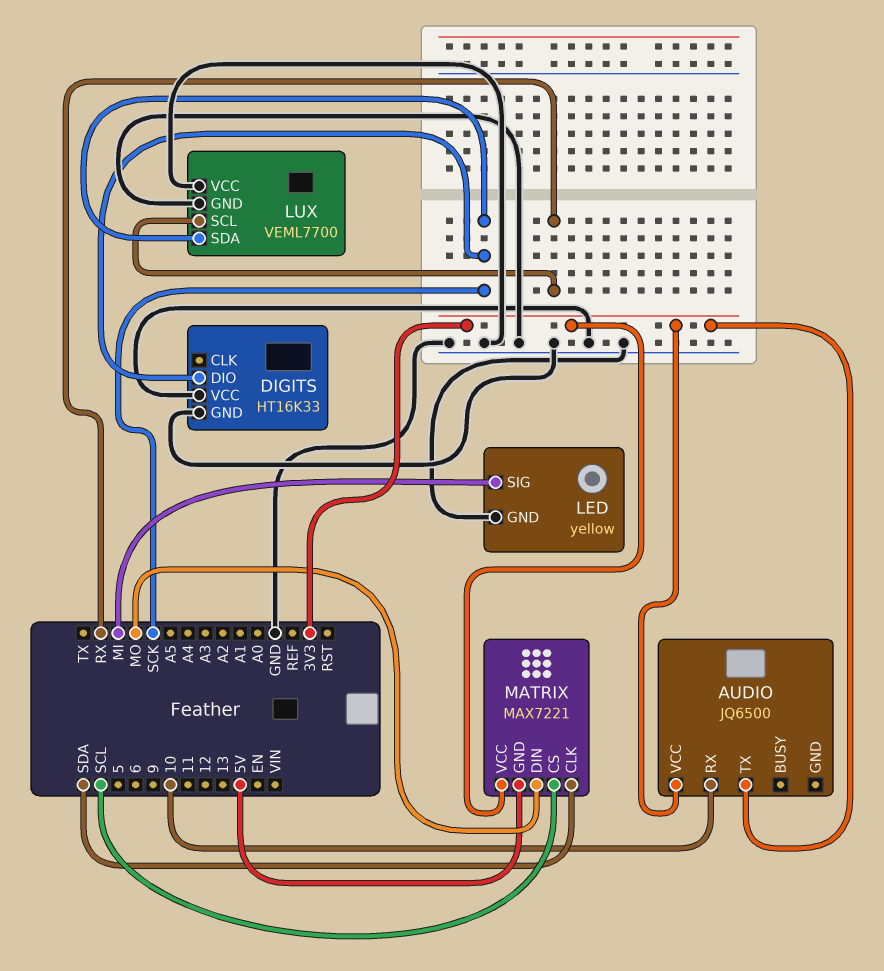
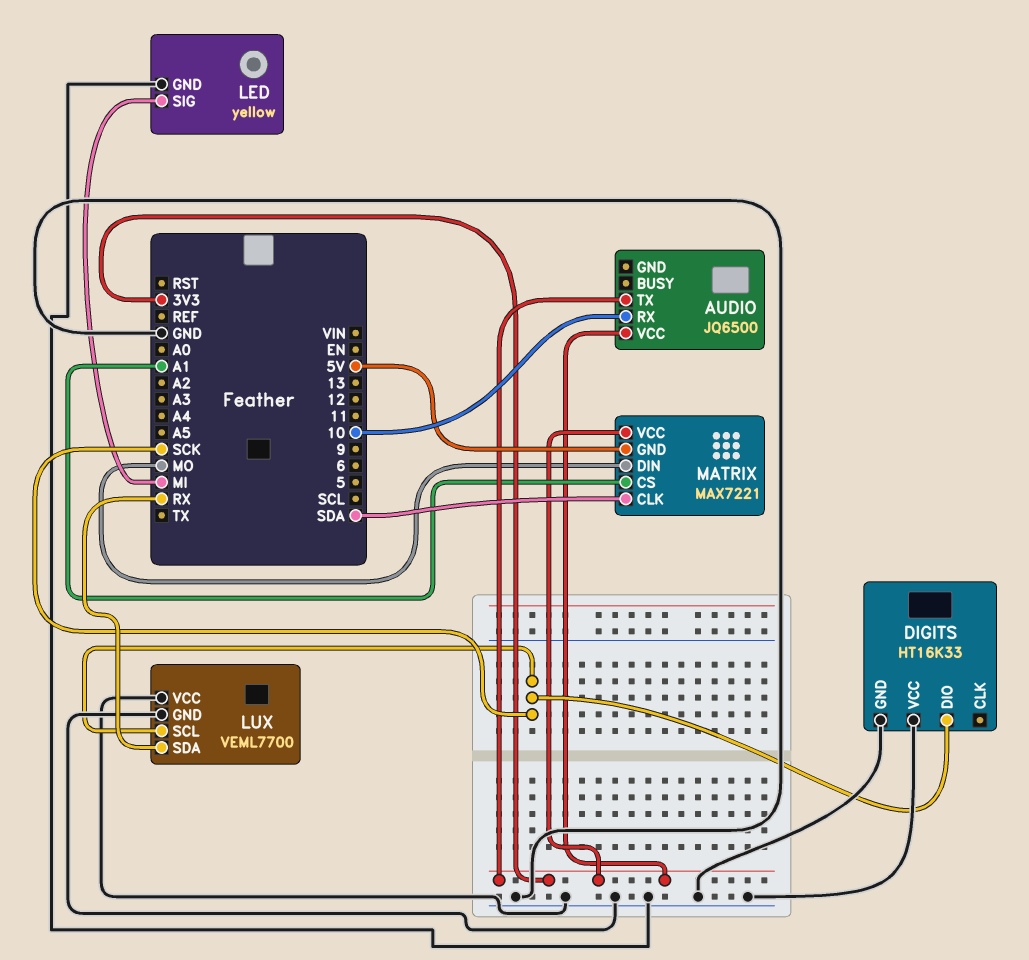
LUX pin SCL: RX -> SCK
LUX pin SDA: SCK -> RX
MATRIX pin CS: SCL -> A1

